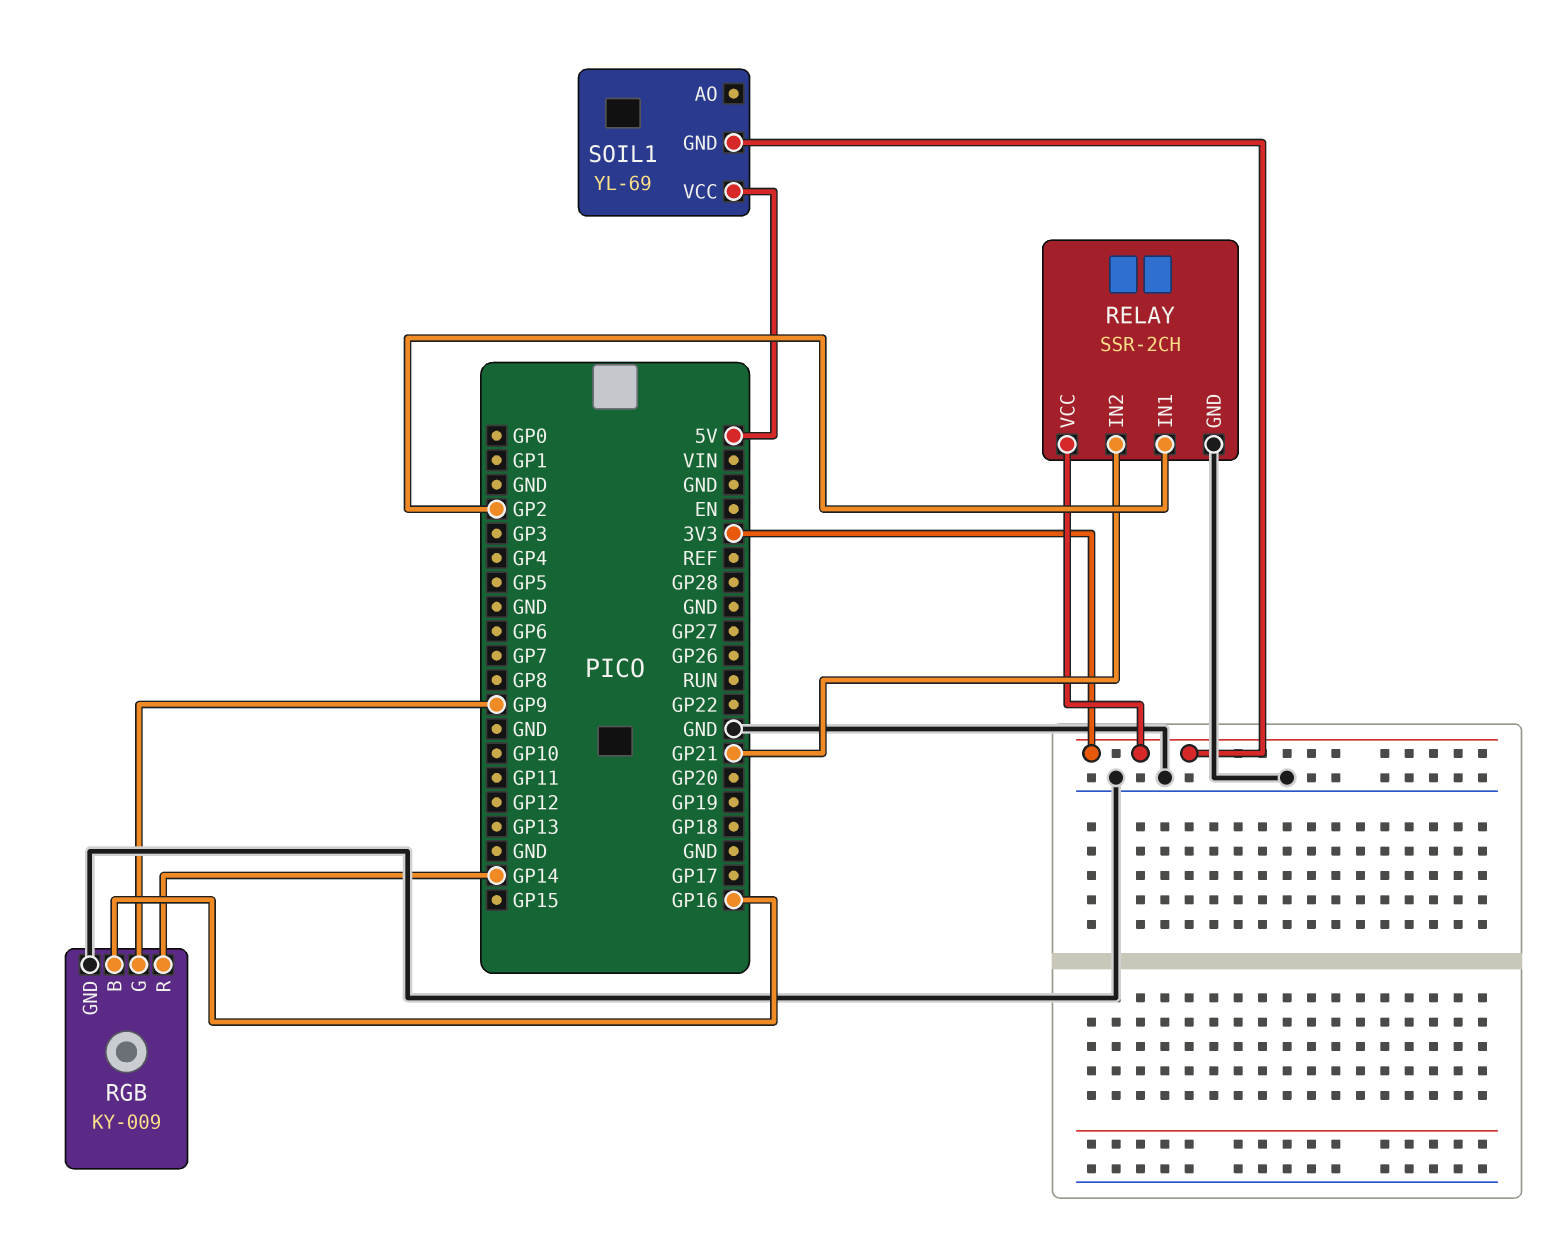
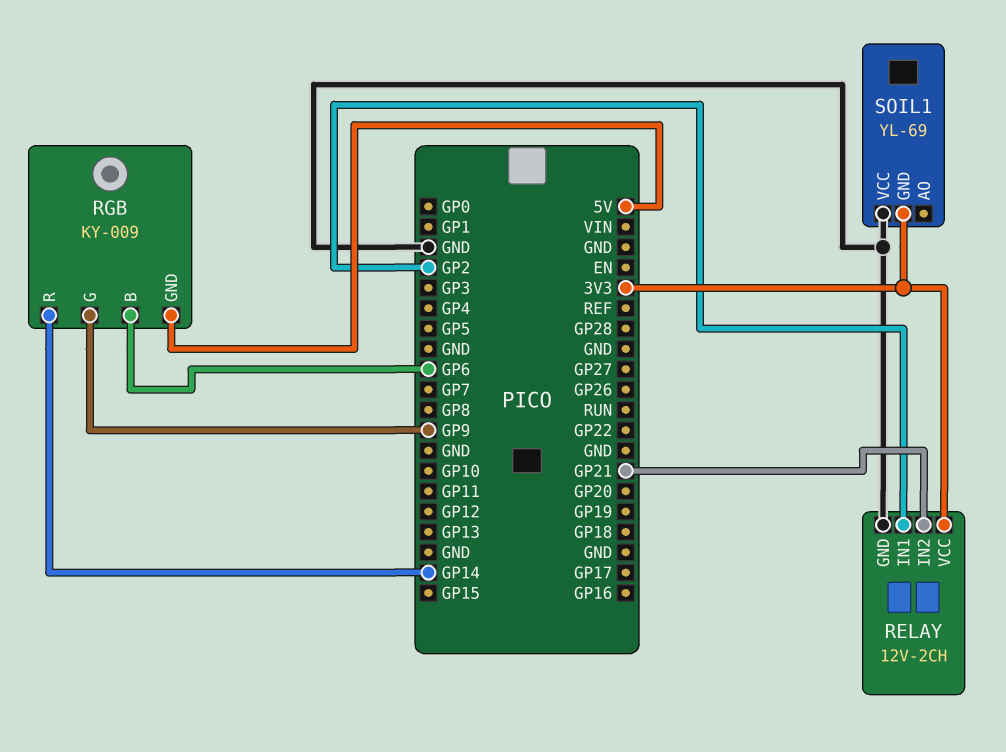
RELAY: SSR-2CH -> 12V-2CH
RGB pin B: GP16 -> GP6
RGB pin GND: GND -> 5V
SOIL1 pin VCC: 5V -> GND

